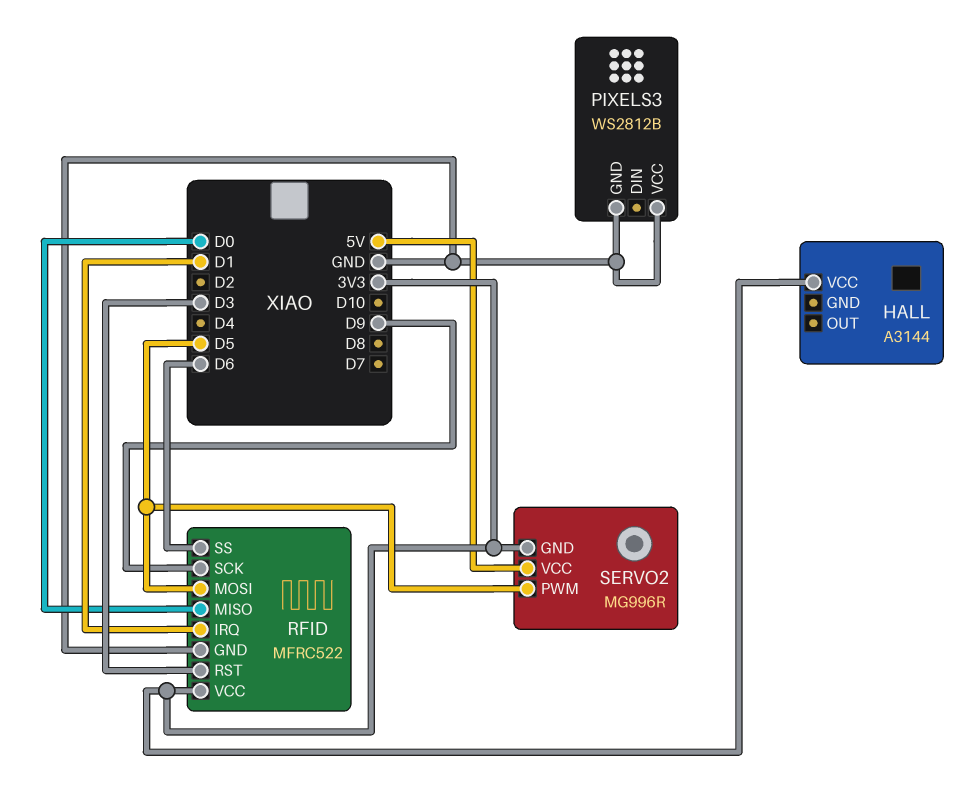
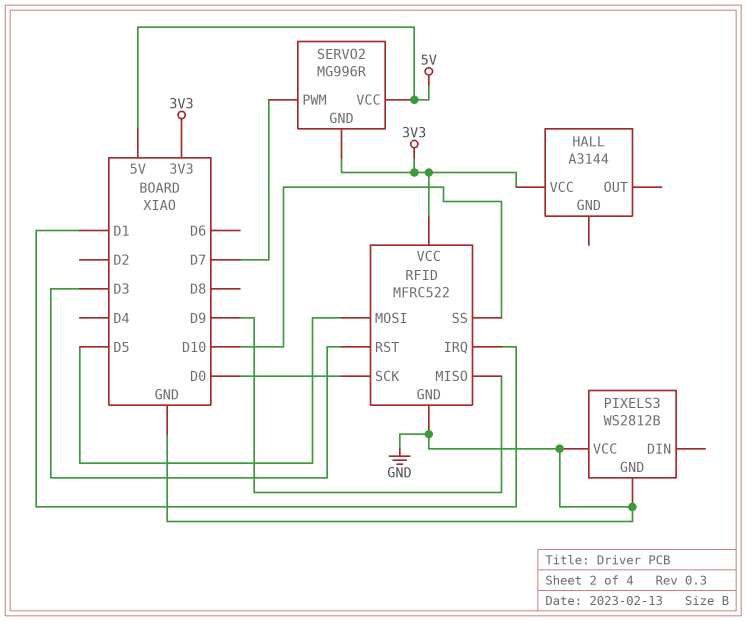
RFID pin MISO: D0 -> D9
RFID pin SCK: D9 -> D0
RFID pin SS: D6 -> D10
SERVO2 pin PWM: D5 -> D7

